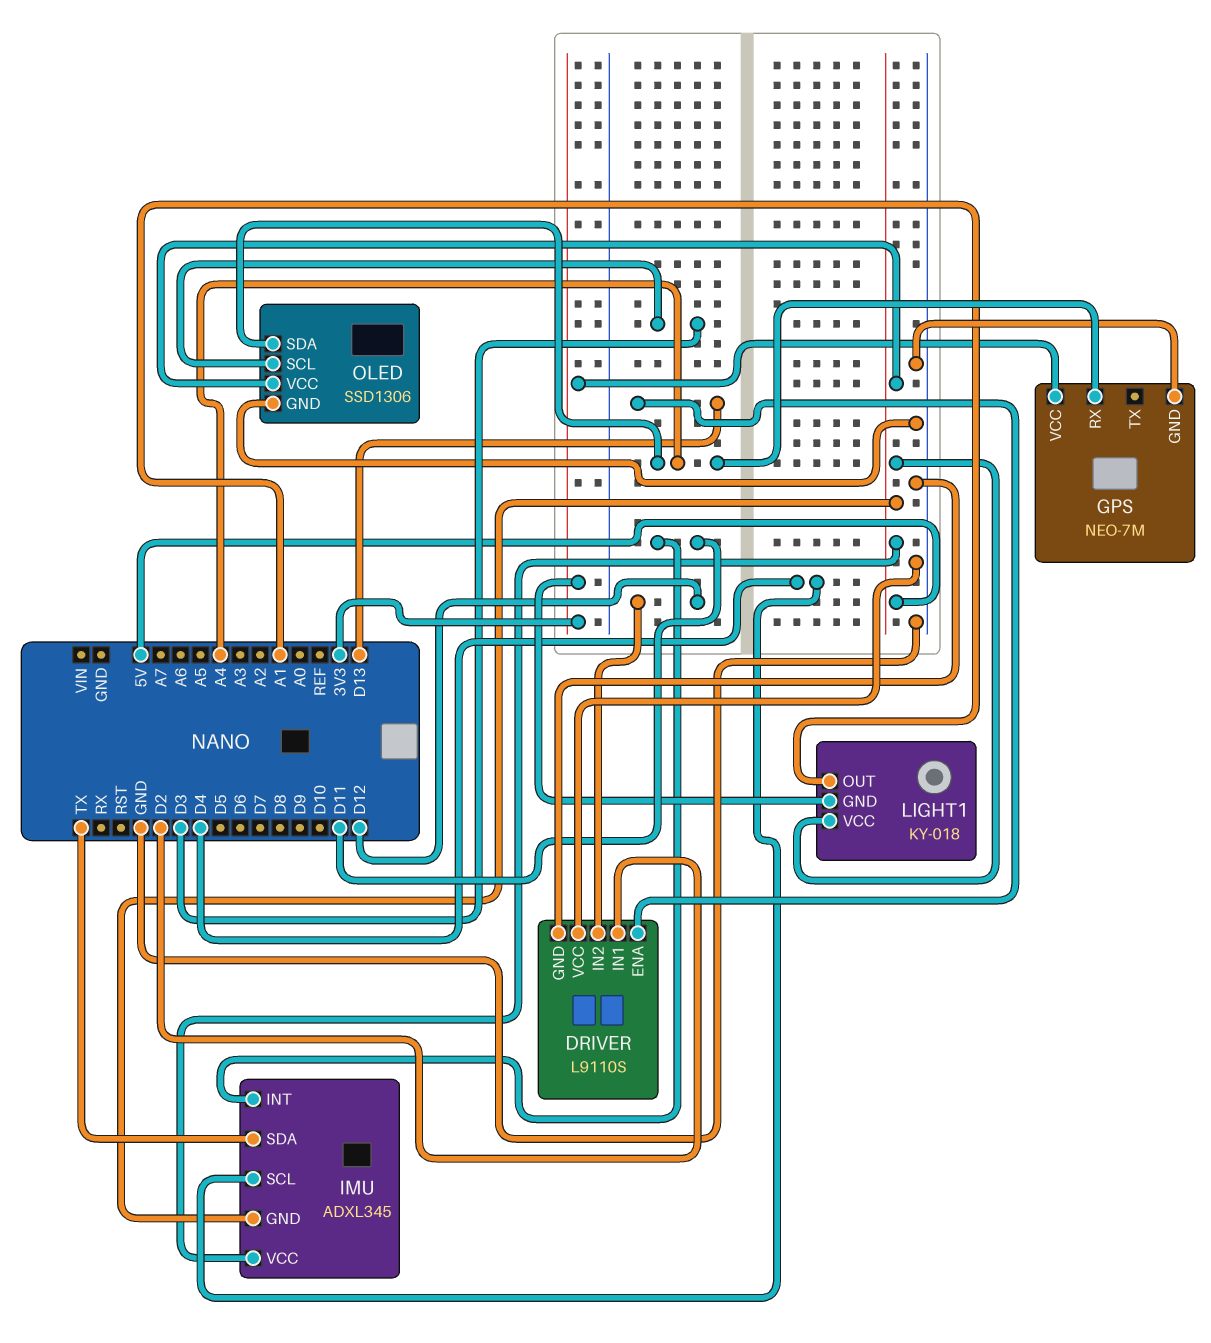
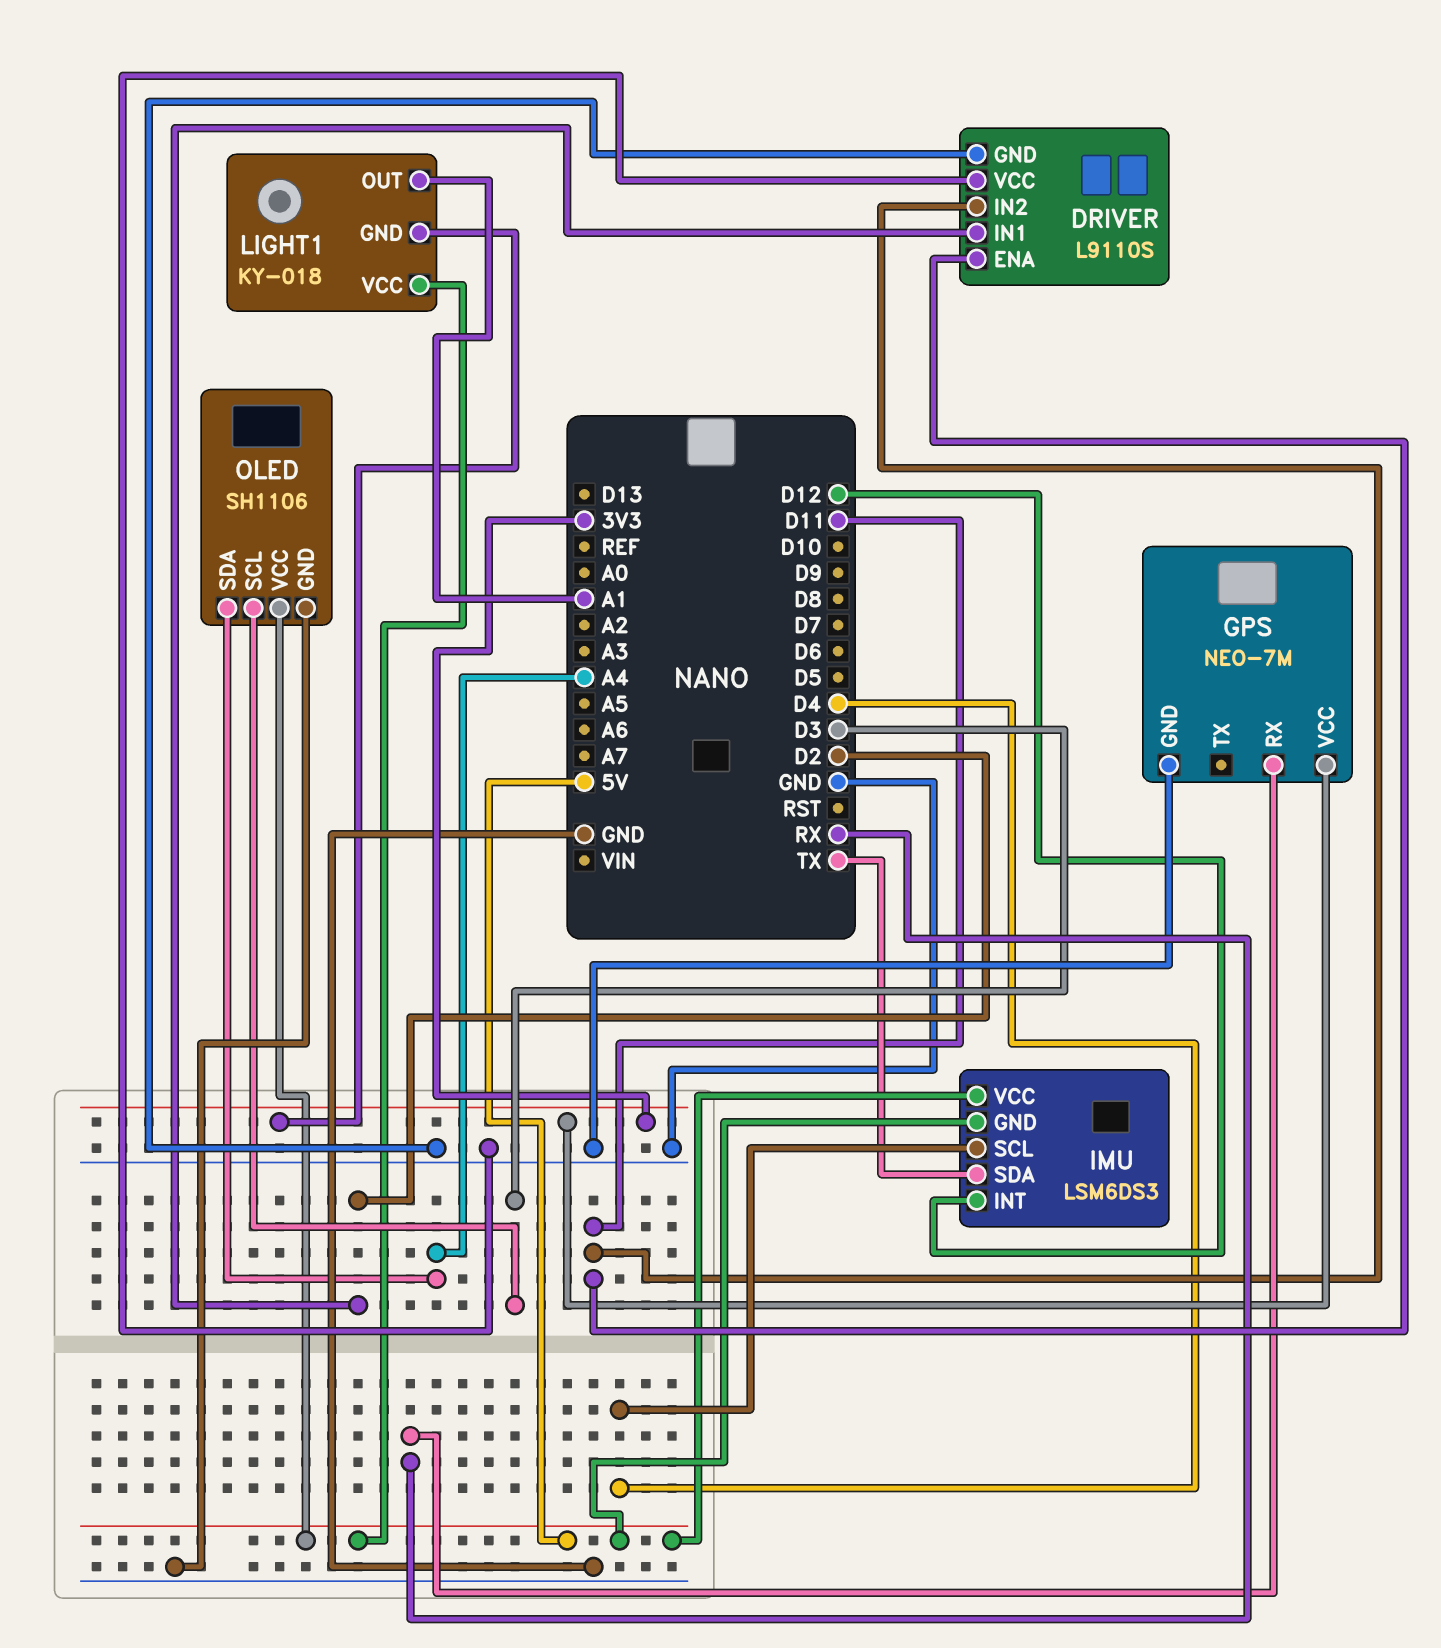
DRIVER pin ENA: D13 -> D11
DRIVER pin IN2: D12 -> D11
GPS pin RX: A4 -> RX
IMU: ADXL345 -> LSM6DS3
IMU pin INT: D11 -> D12
OLED: SSD1306 -> SH1106

